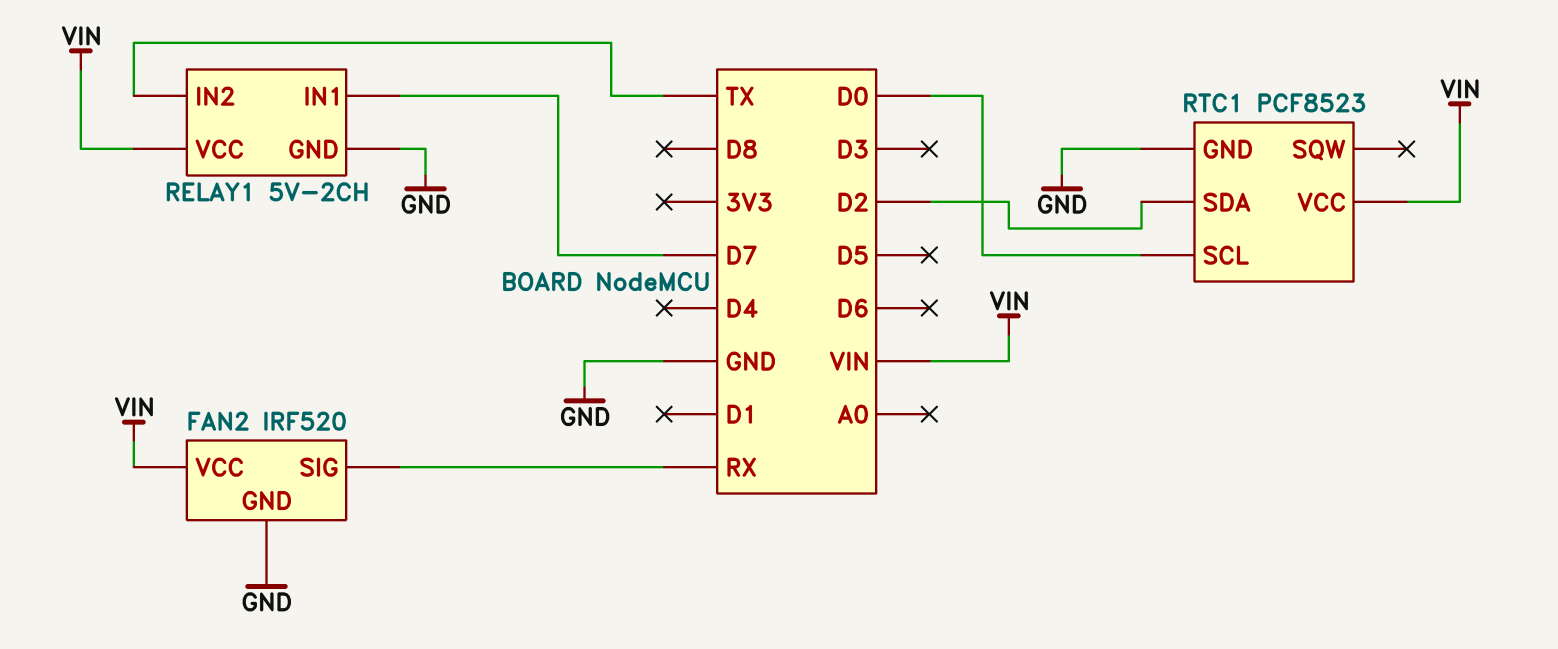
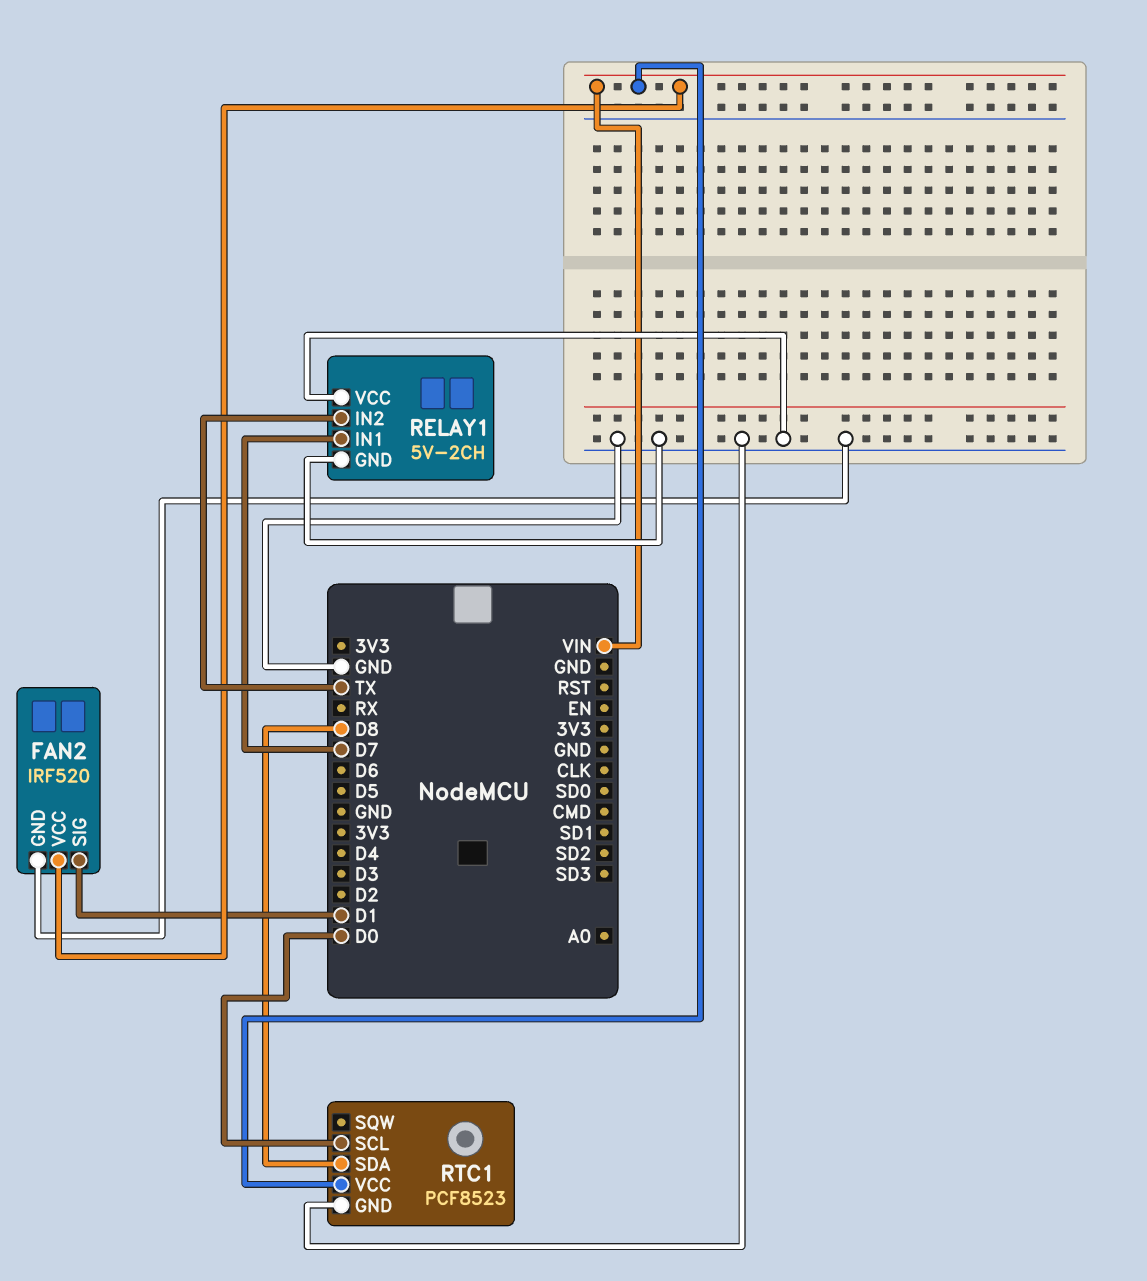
FAN2 pin SIG: RX -> D1
RELAY1 pin VCC: VIN -> GND
RTC1 pin SDA: D2 -> D8

